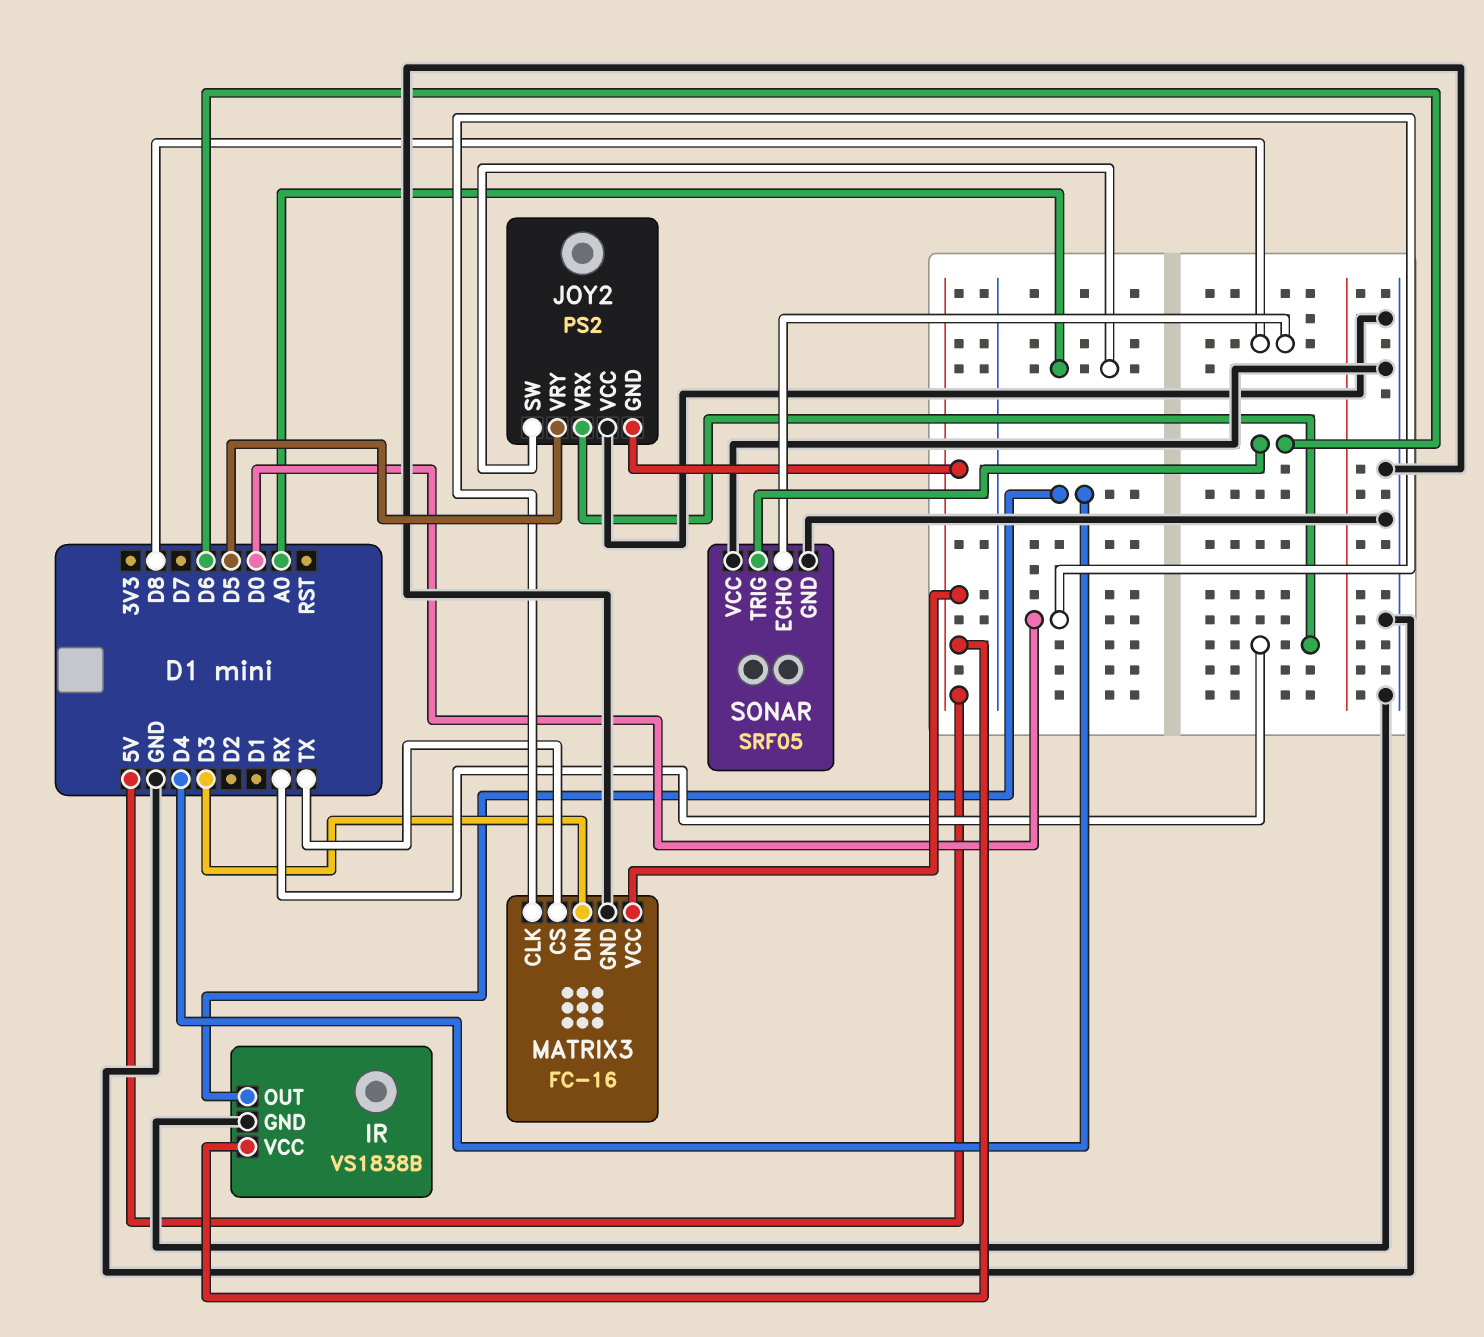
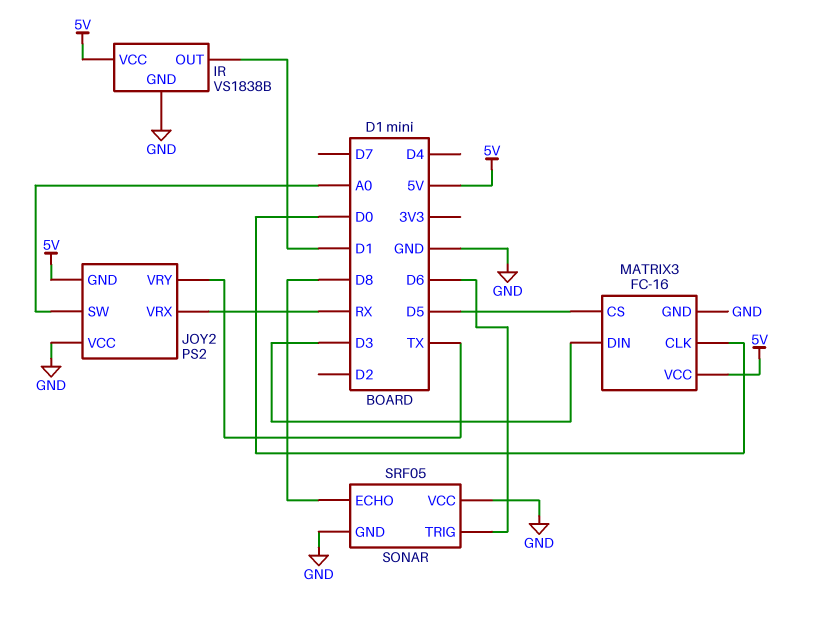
IR pin OUT: D4 -> D1
JOY2 pin VRY: D5 -> TX
MATRIX3 pin CS: TX -> D5

